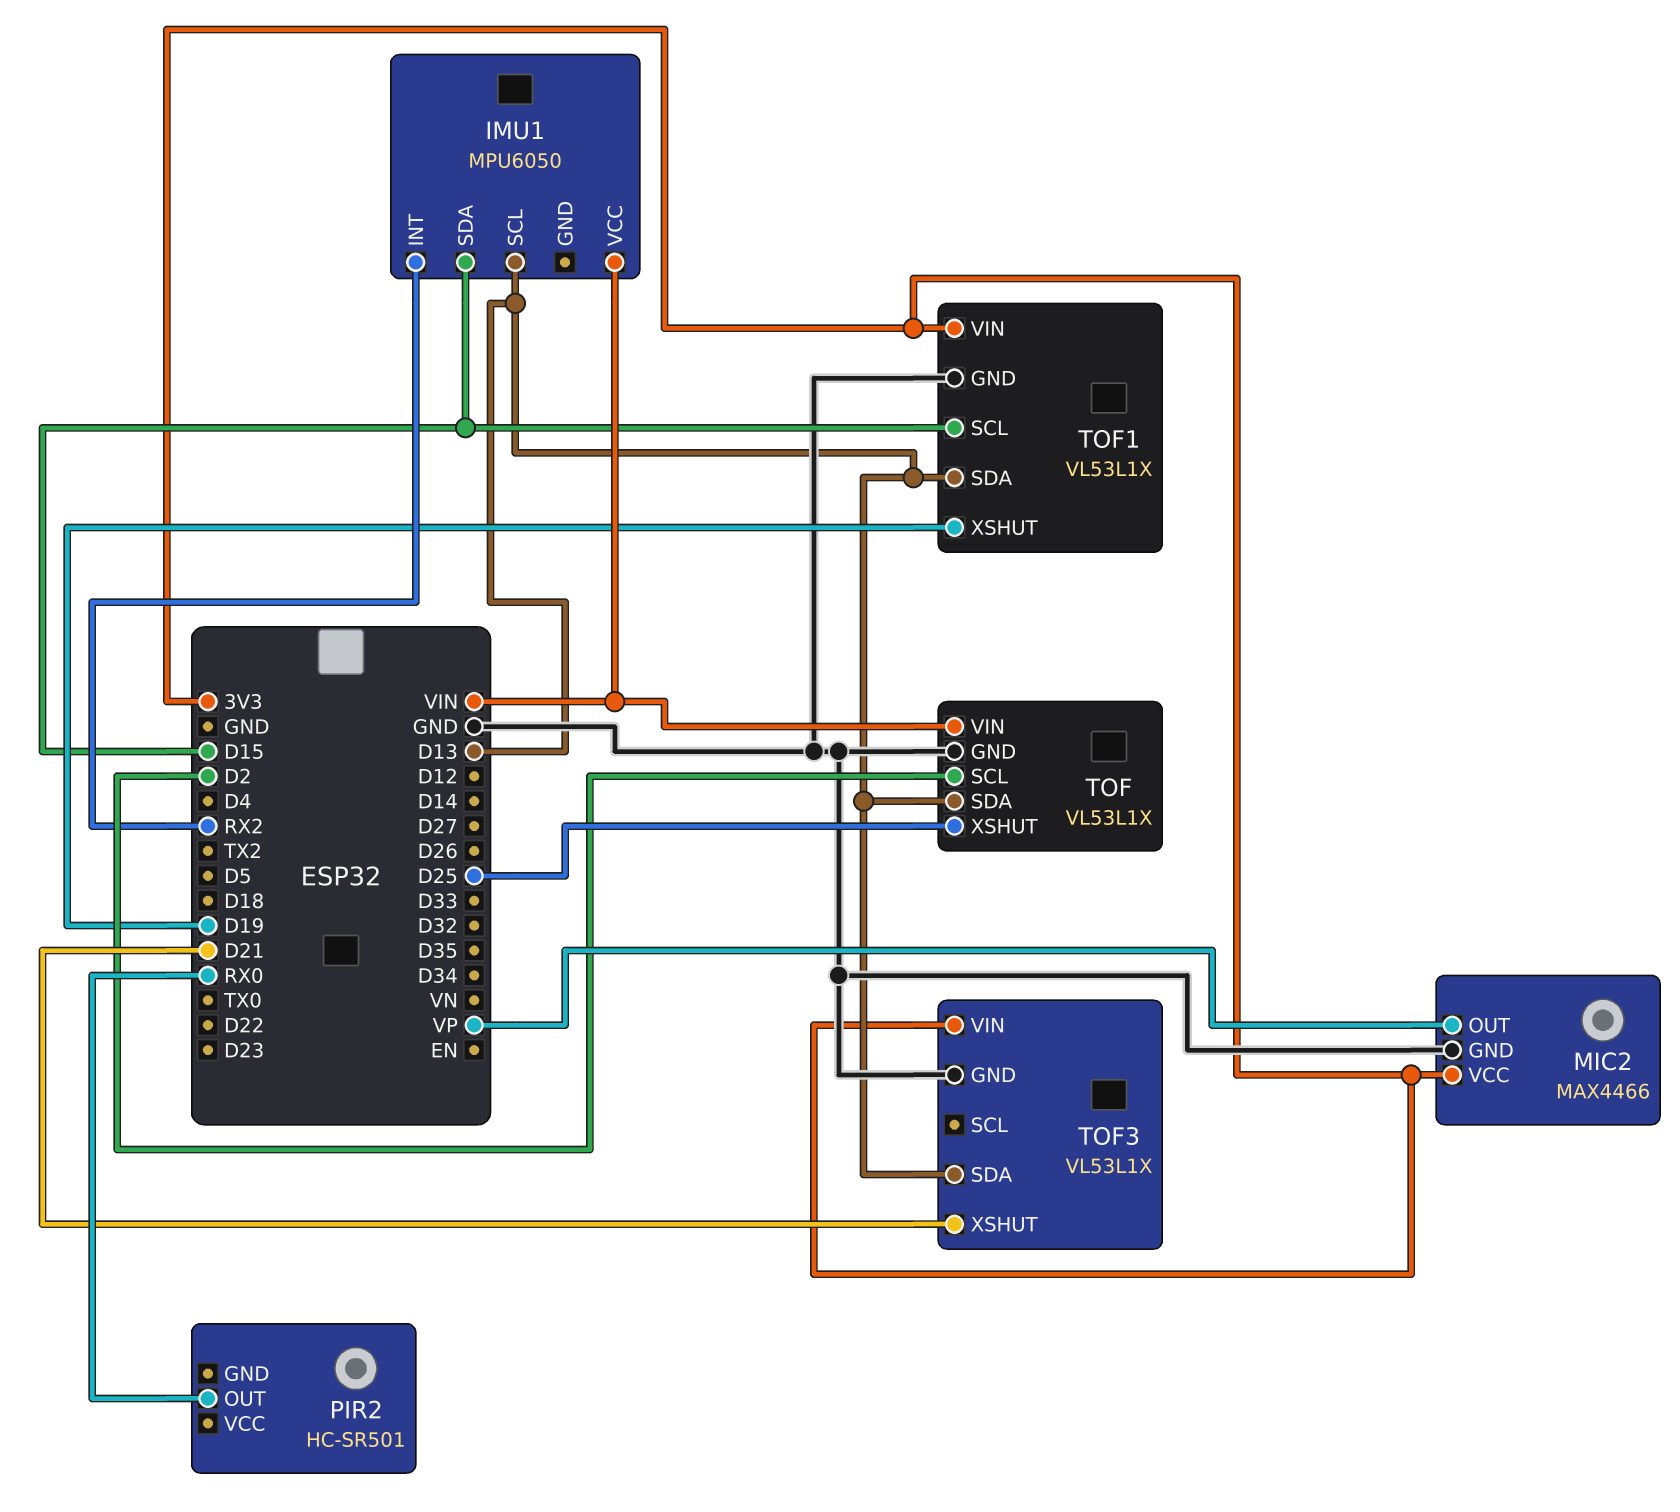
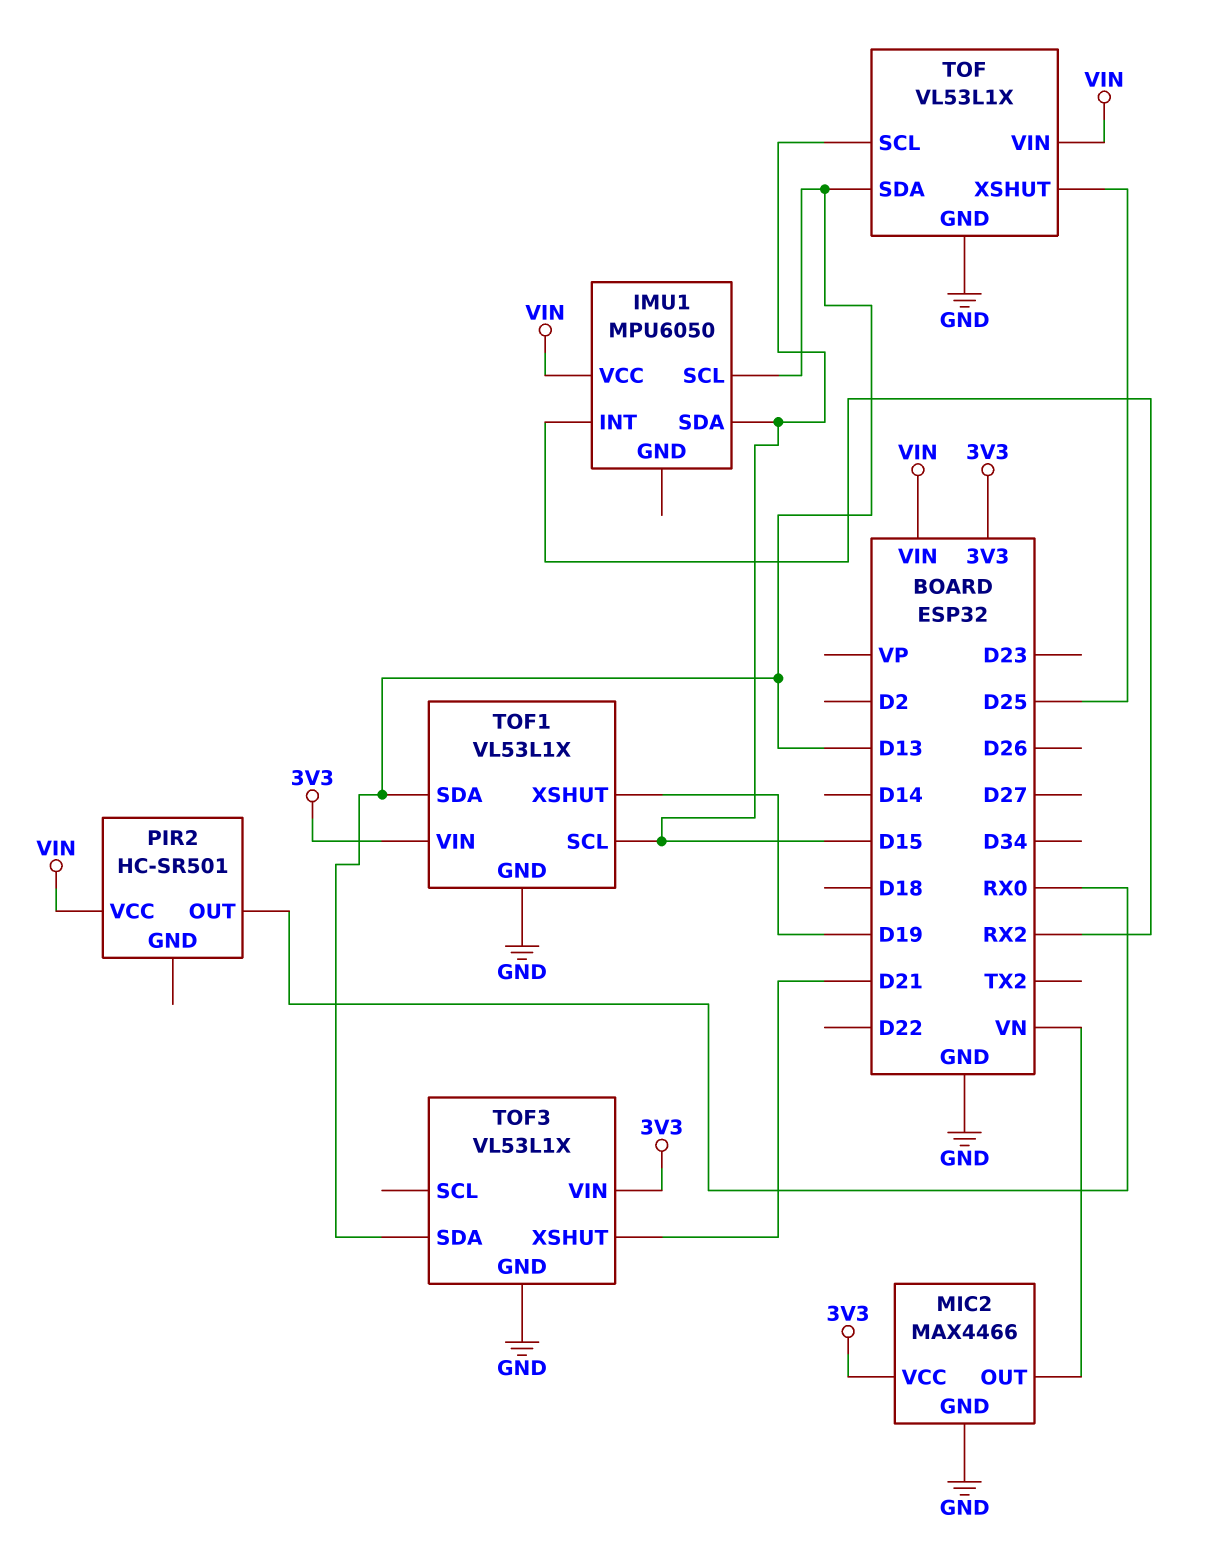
MIC2 pin OUT: VP -> VN
PIR2 pin VCC: none -> VIN
TOF pin SCL: D2 -> D15

